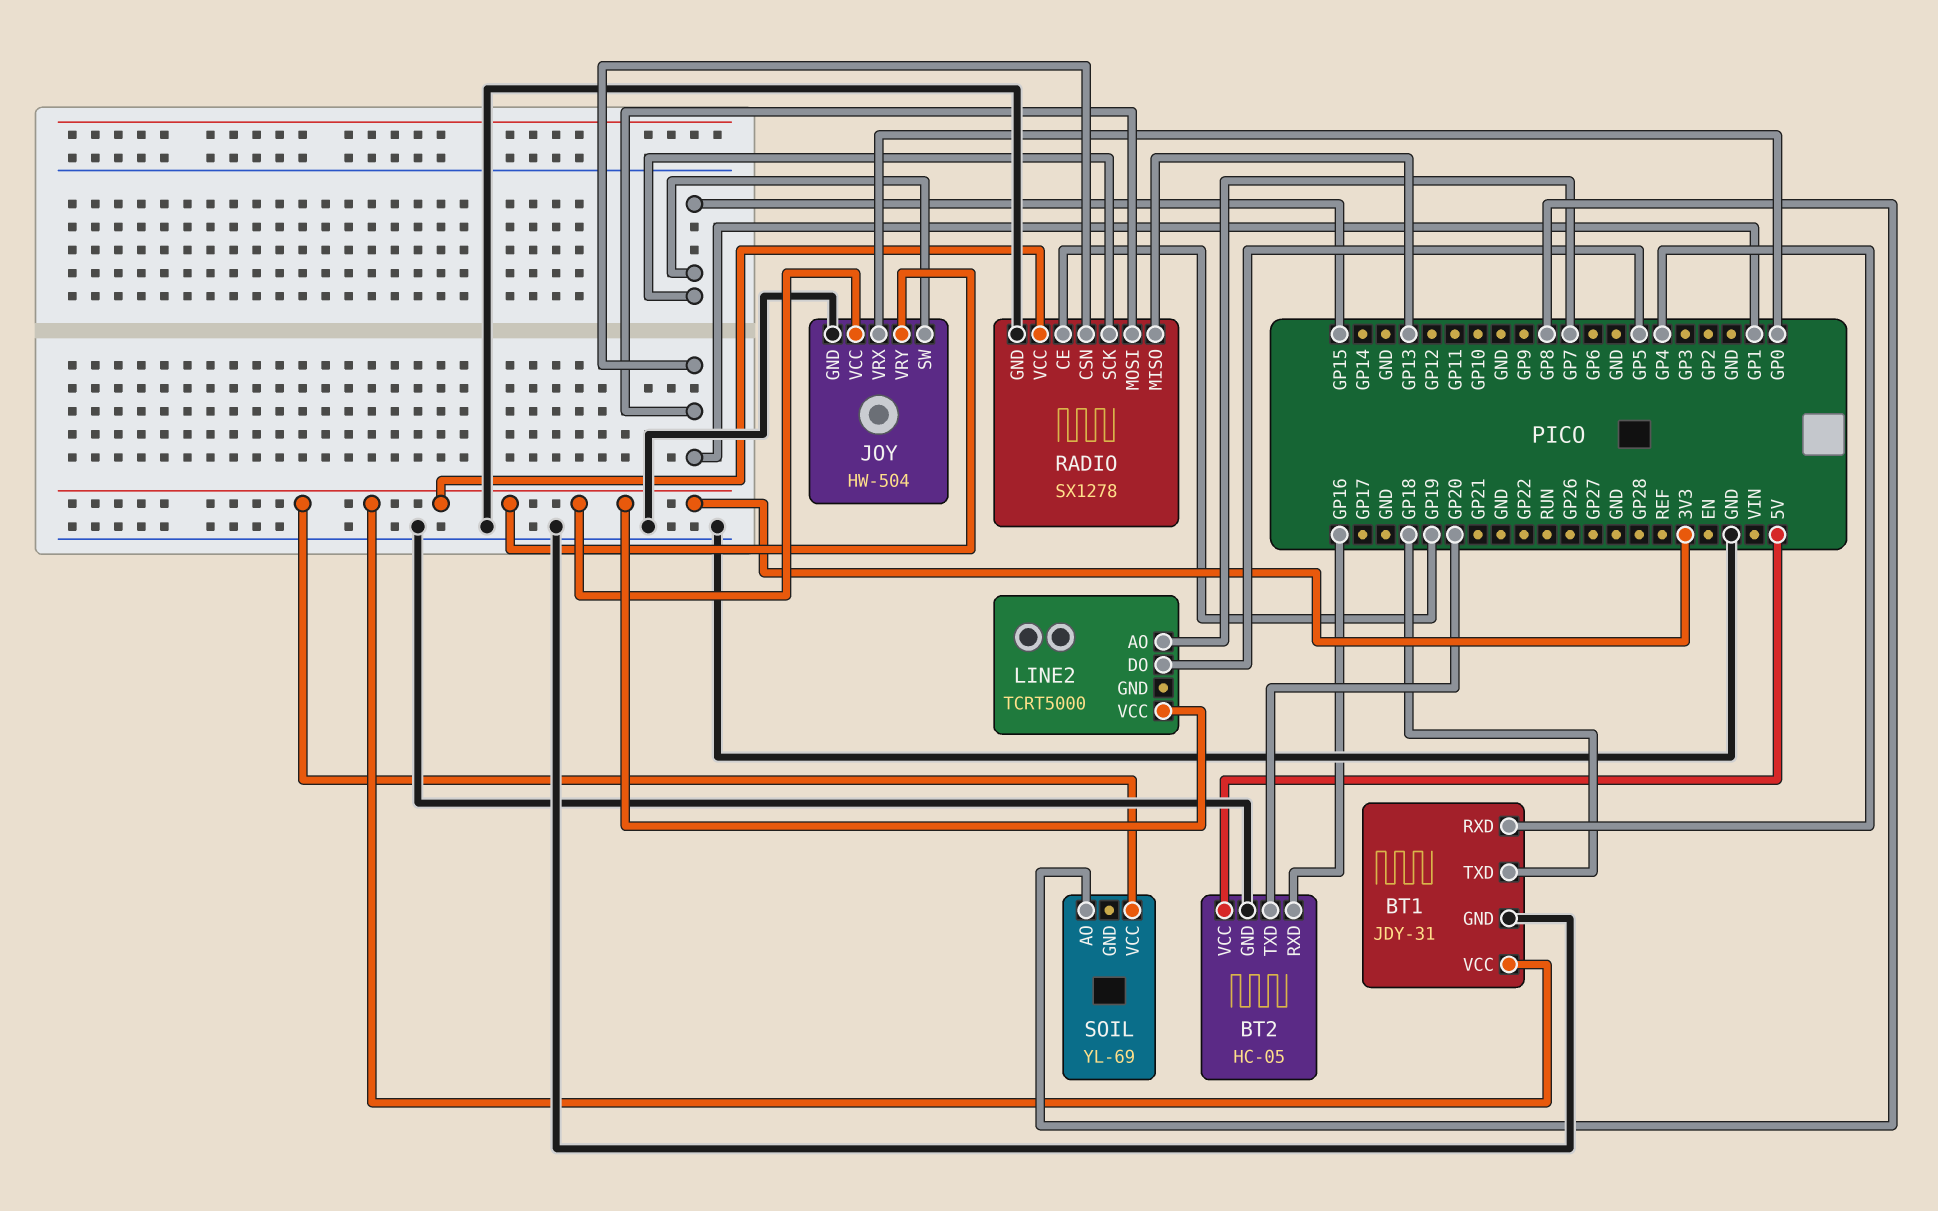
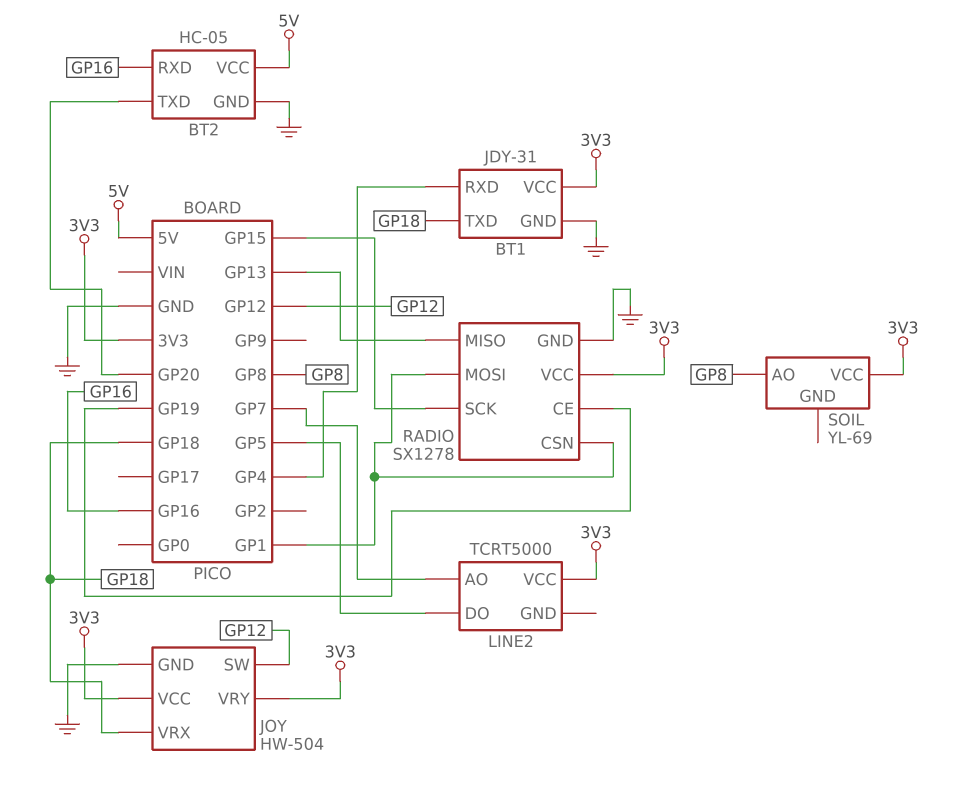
JOY pin SW: GP15 -> GP12
JOY pin VRX: GP0 -> GP18

